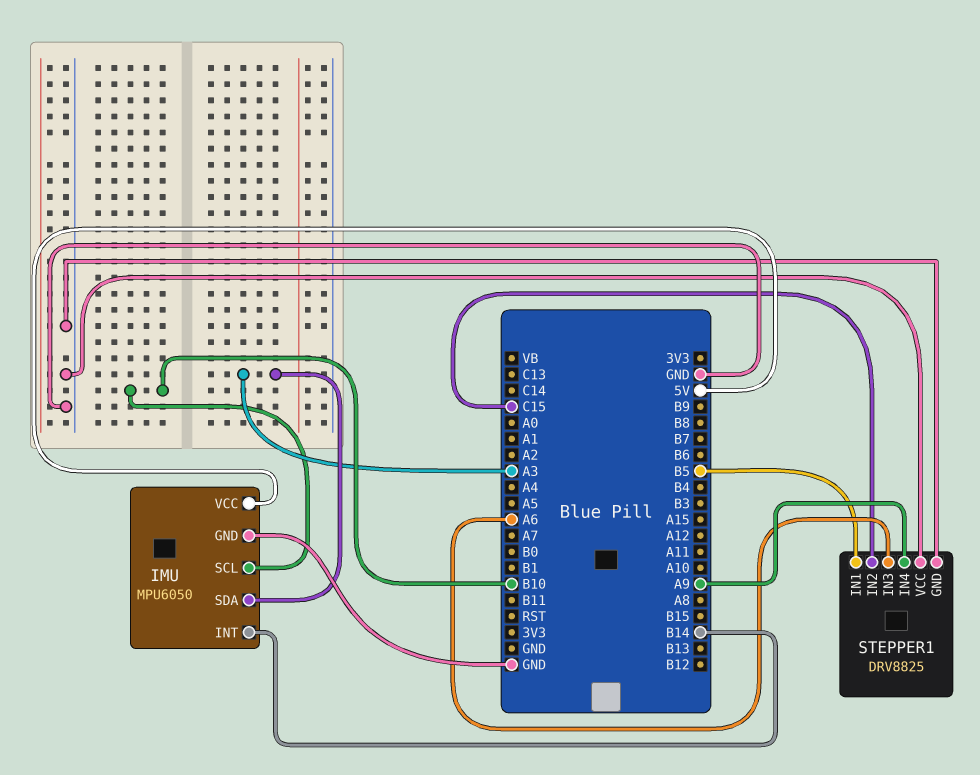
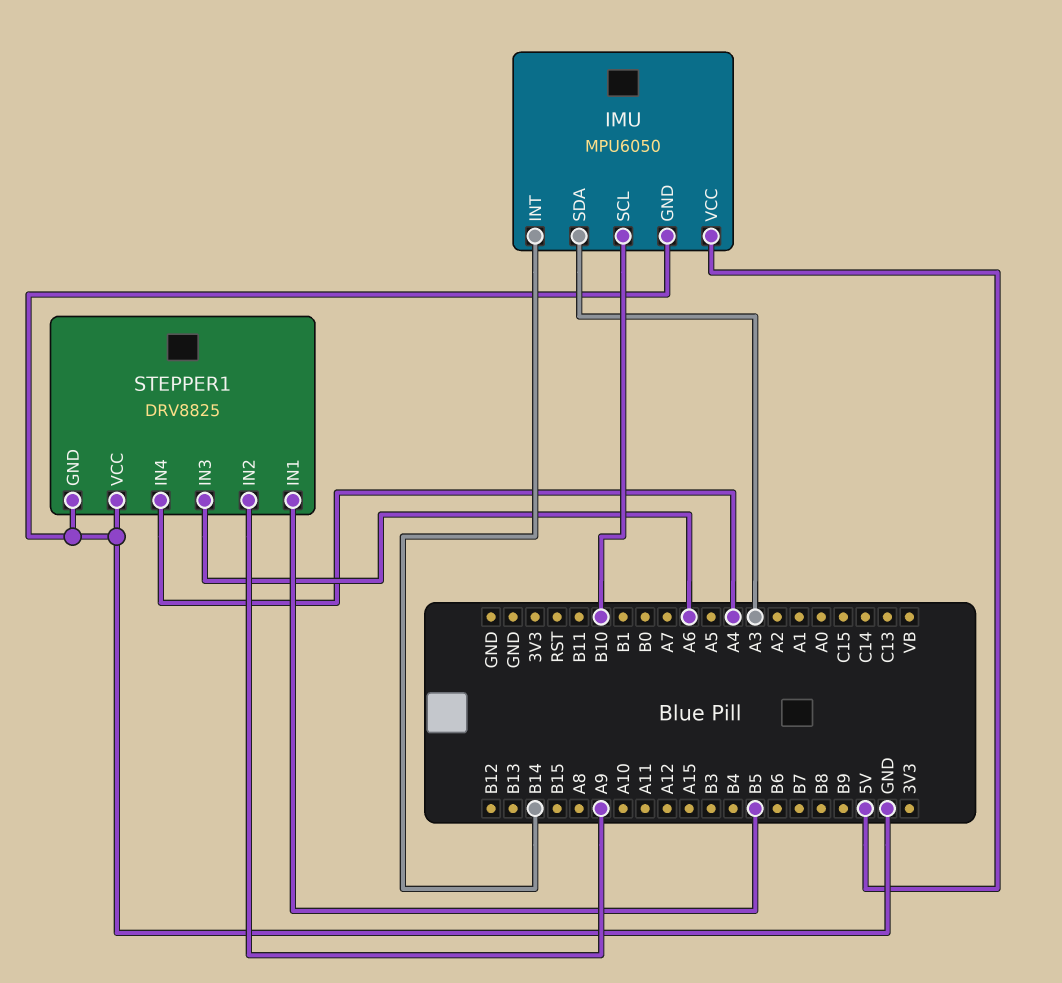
STEPPER1 pin IN2: C15 -> A9
STEPPER1 pin IN4: A9 -> A4

